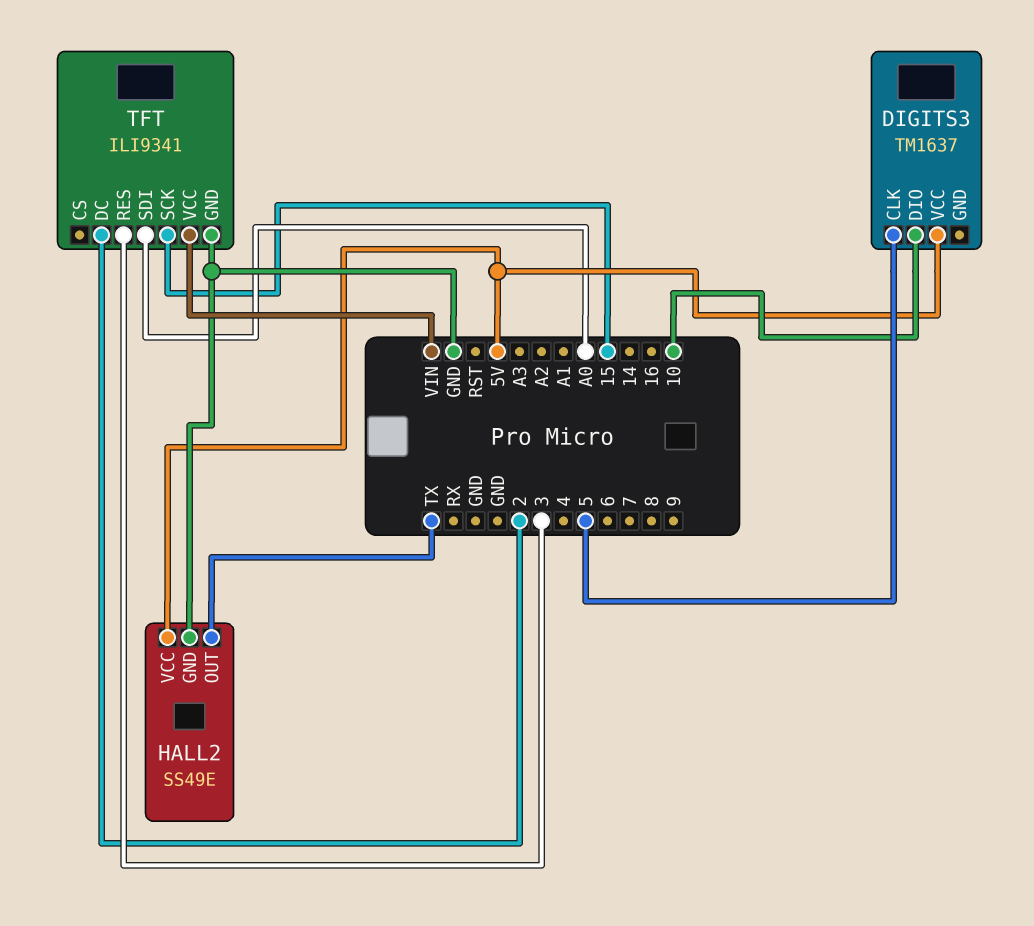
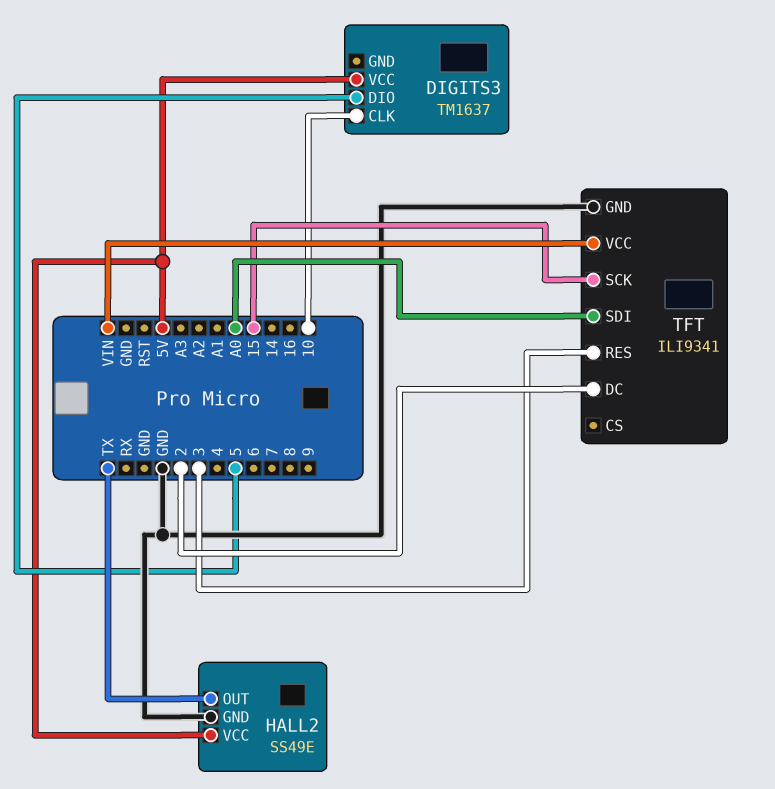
DIGITS3 pin CLK: 5 -> 10
DIGITS3 pin DIO: 10 -> 5

